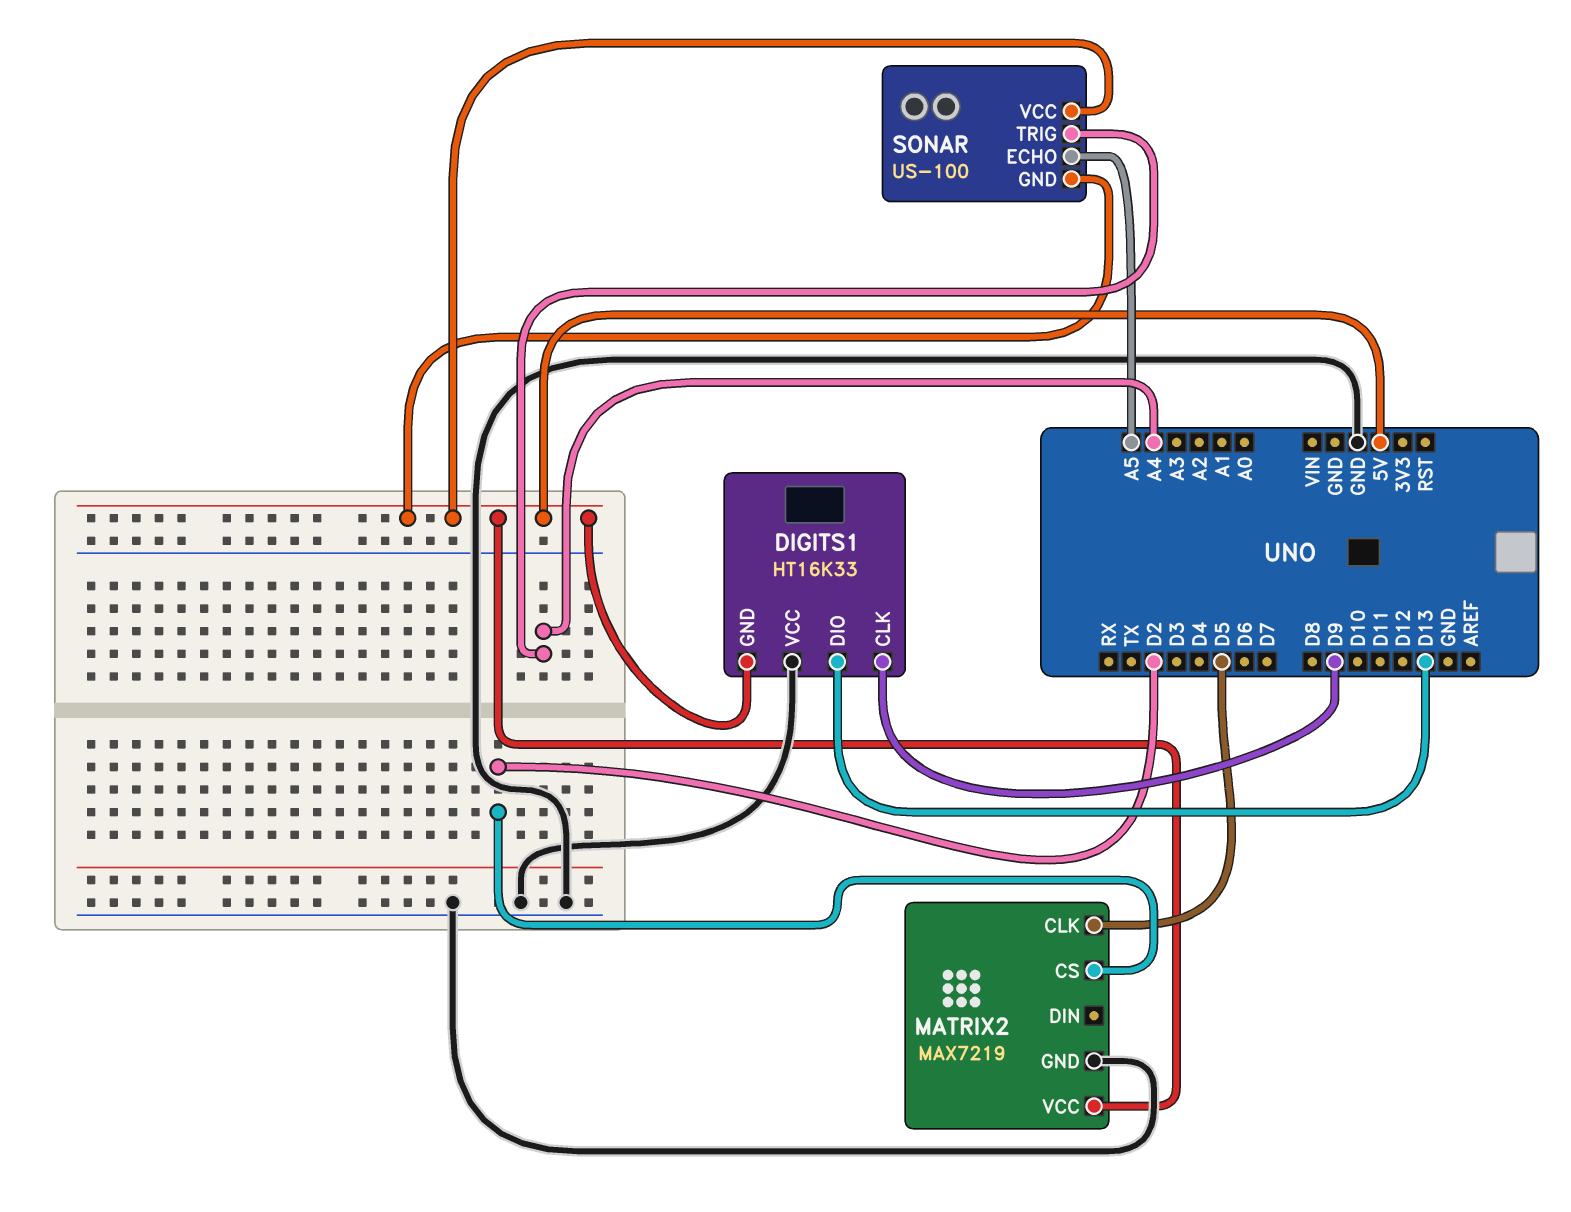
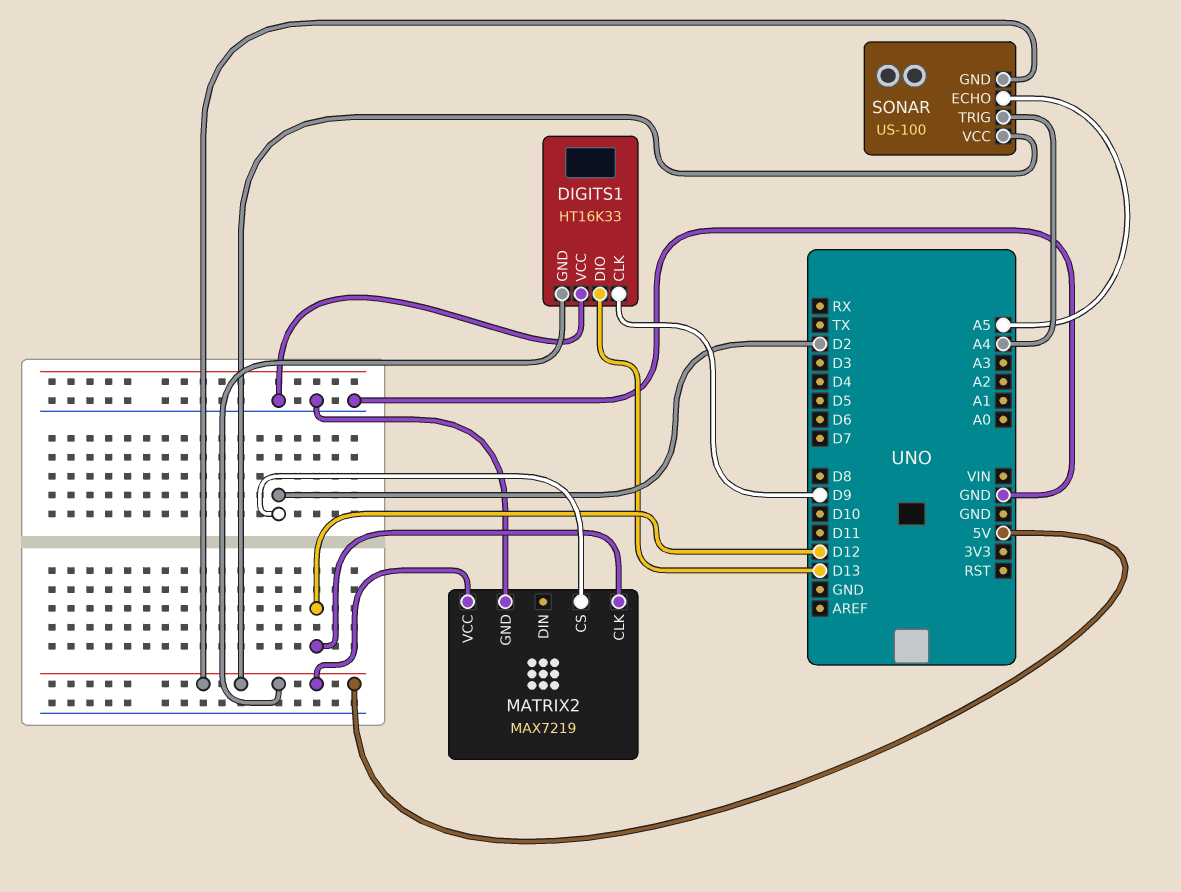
MATRIX2 pin CLK: D5 -> D12

